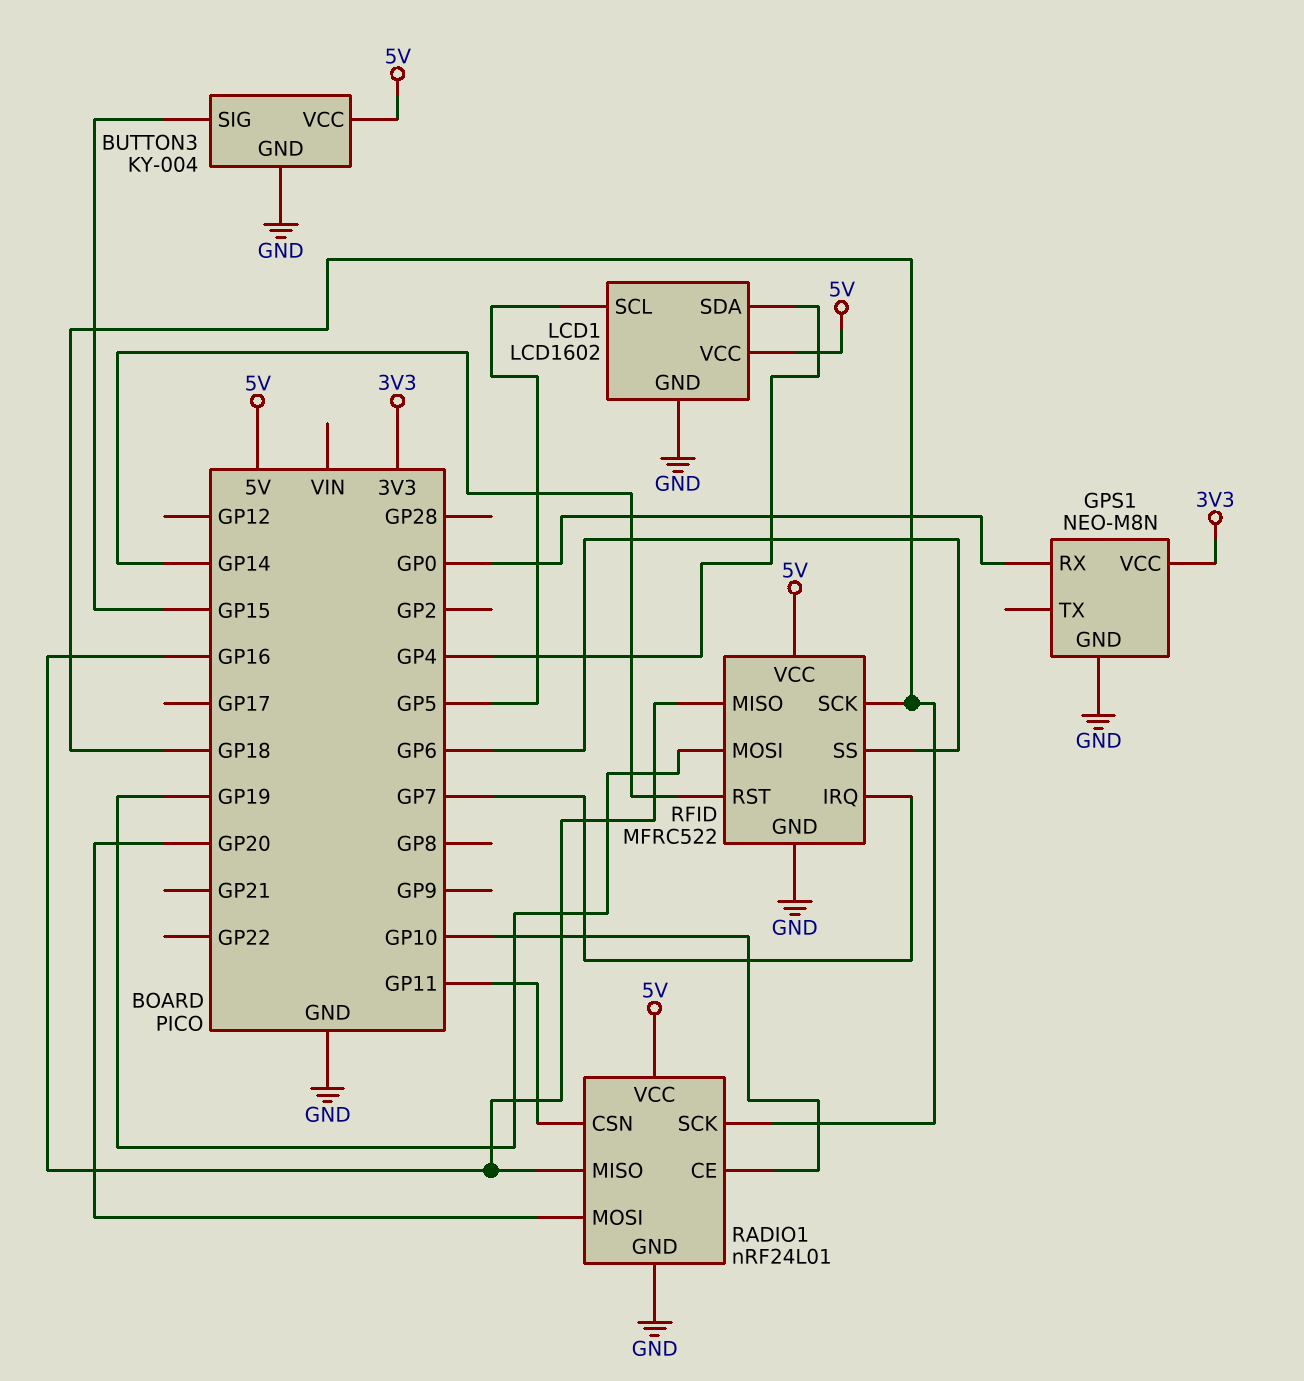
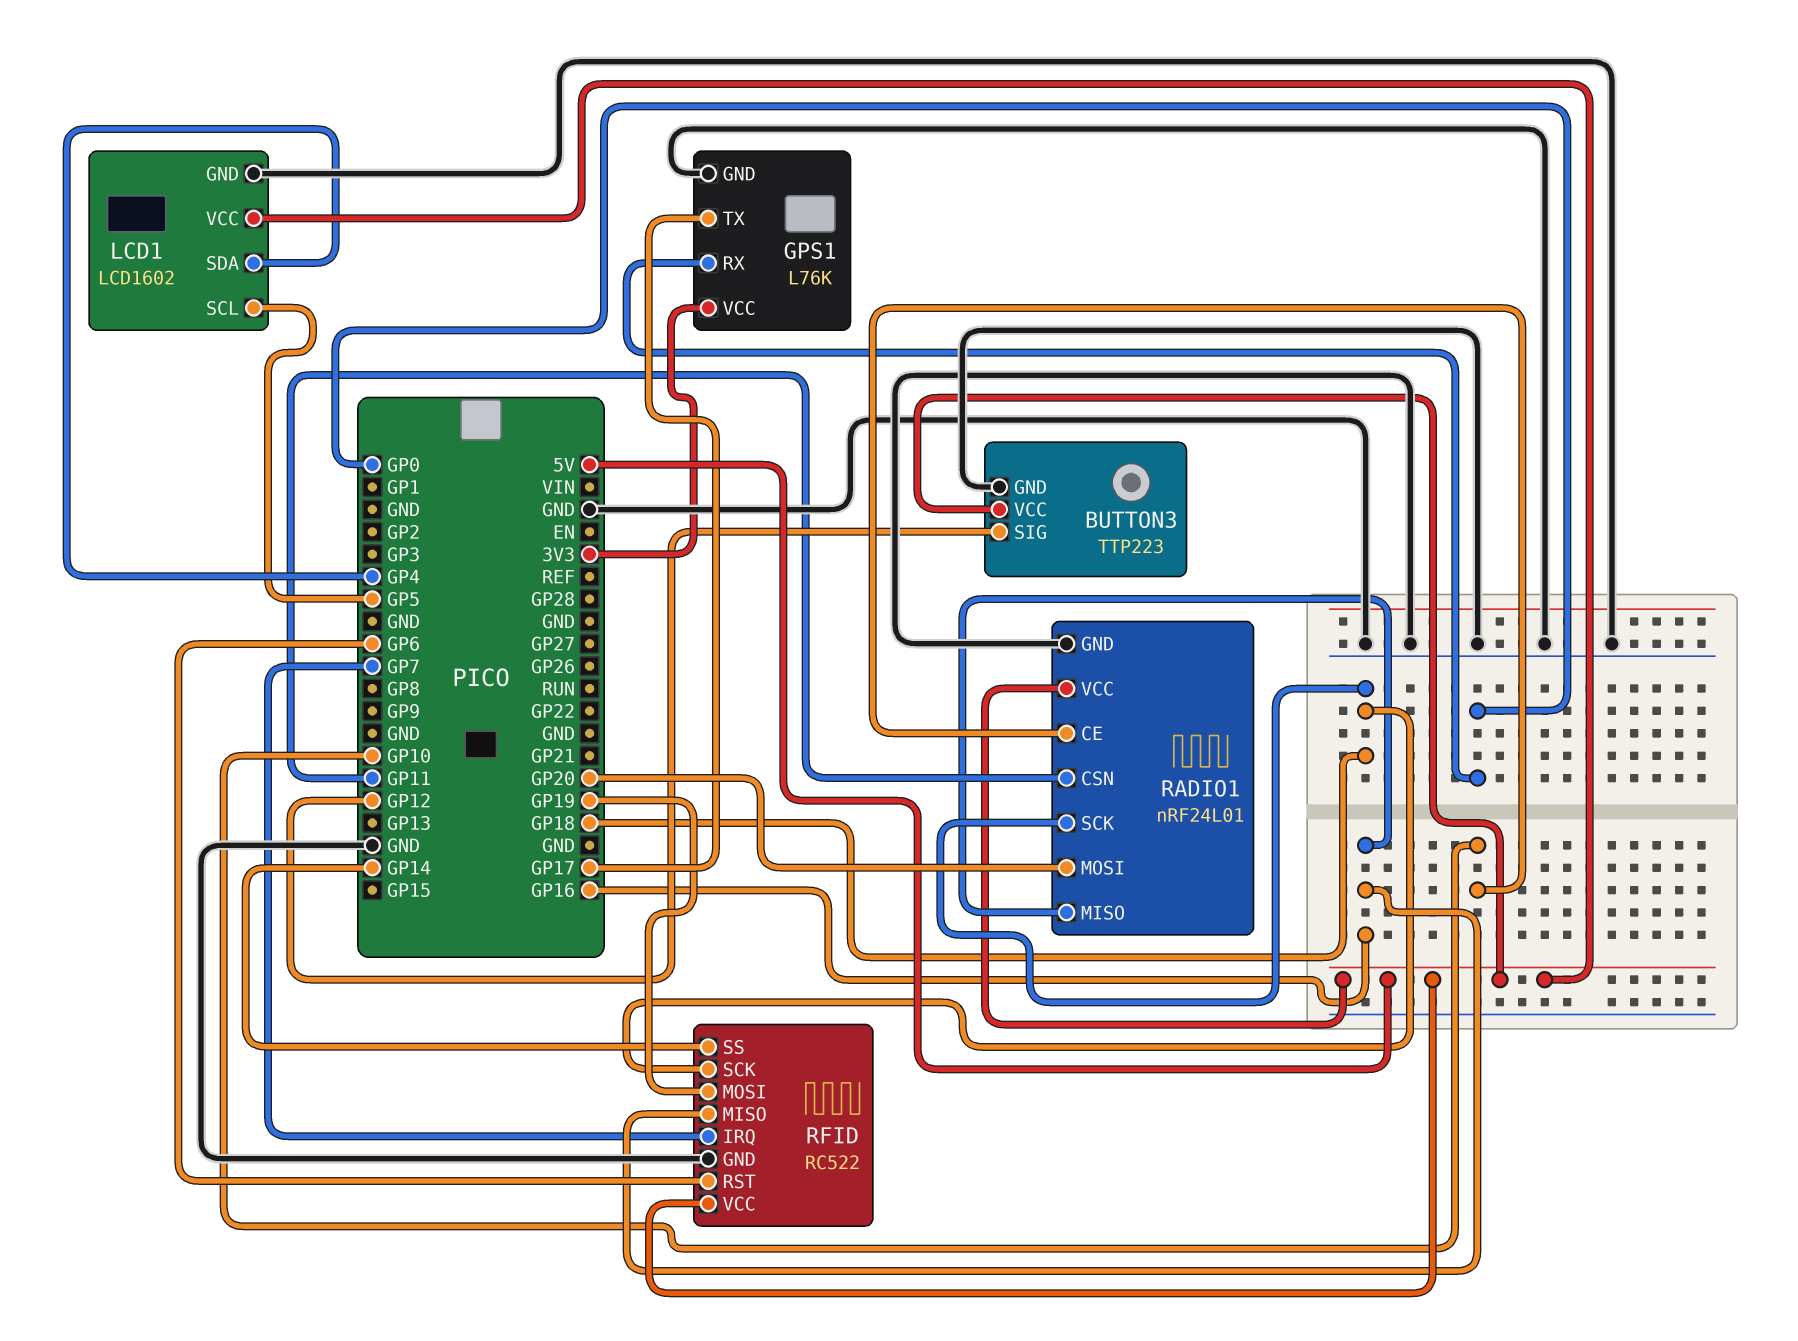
BUTTON3: KY-004 -> TTP223
BUTTON3 pin SIG: GP15 -> GP12
GPS1: NEO-M8N -> L76K
GPS1 pin TX: none -> GP17
RFID: MFRC522 -> RC522
RFID pin RST: GP14 -> GP6
RFID pin SS: GP6 -> GP14

